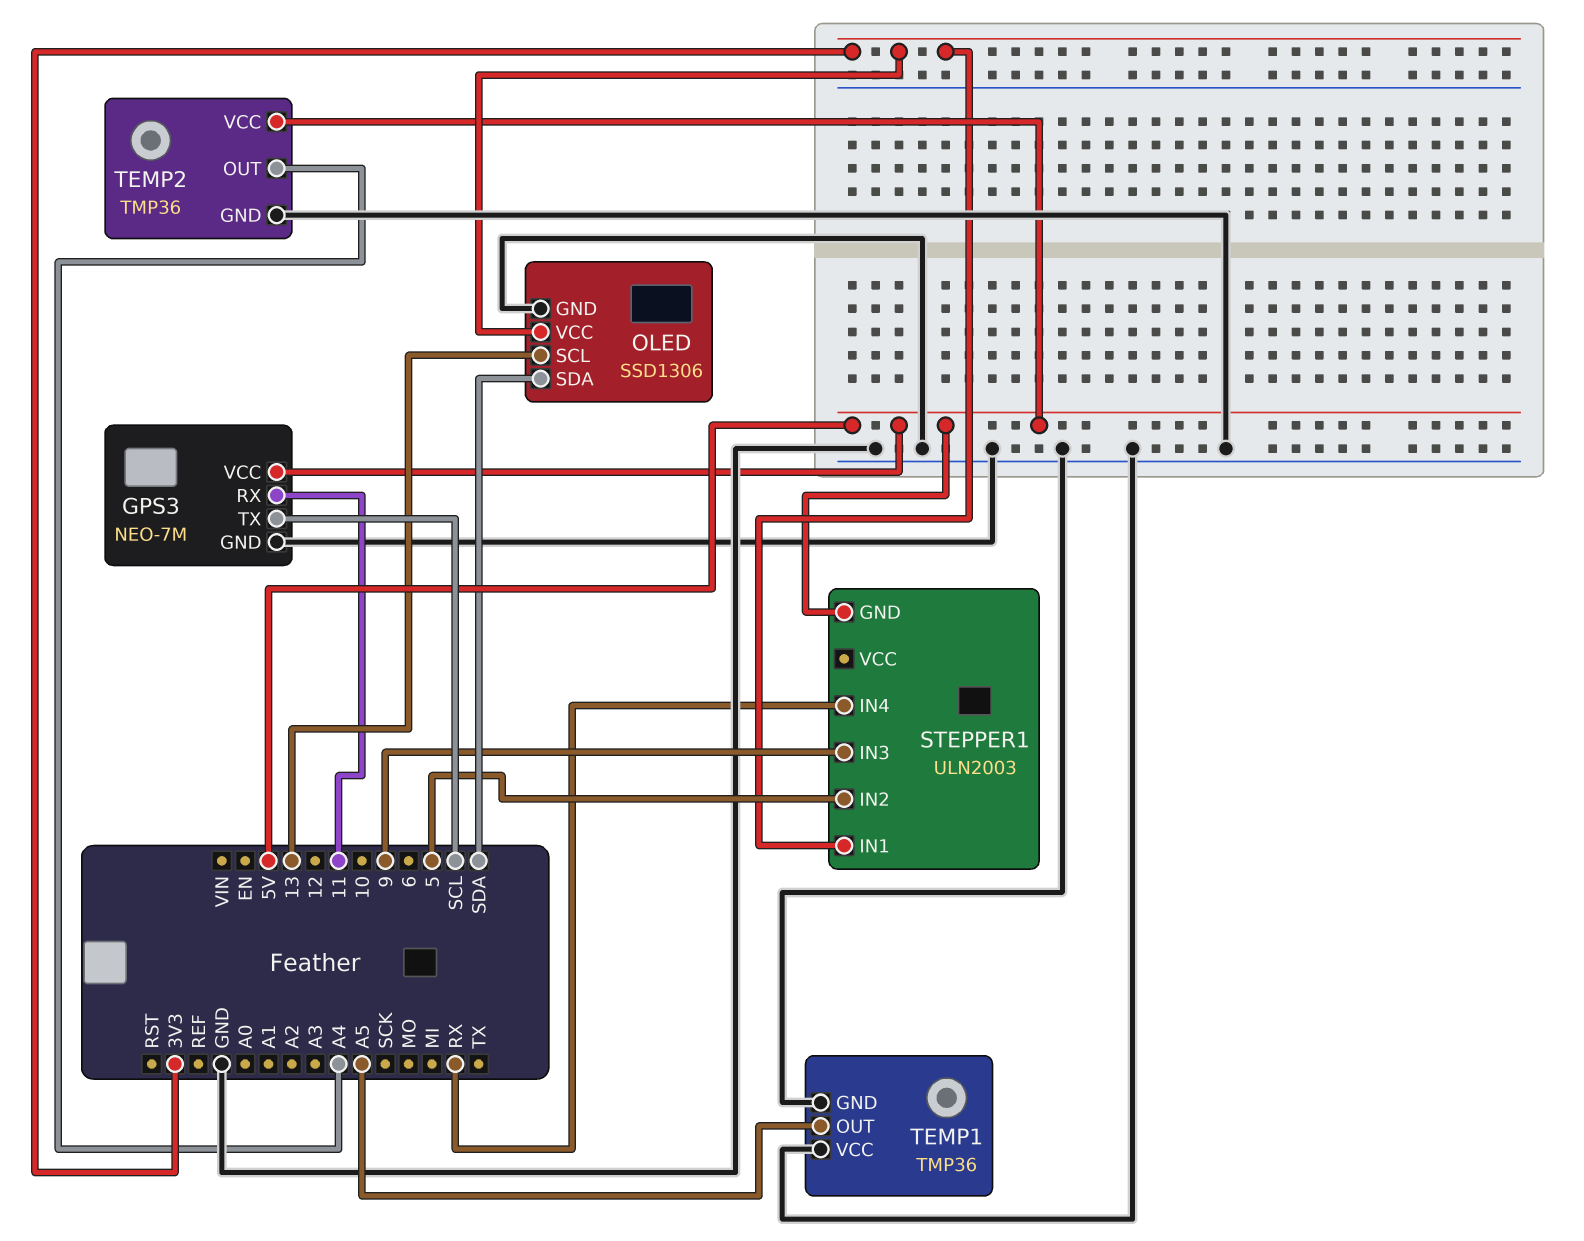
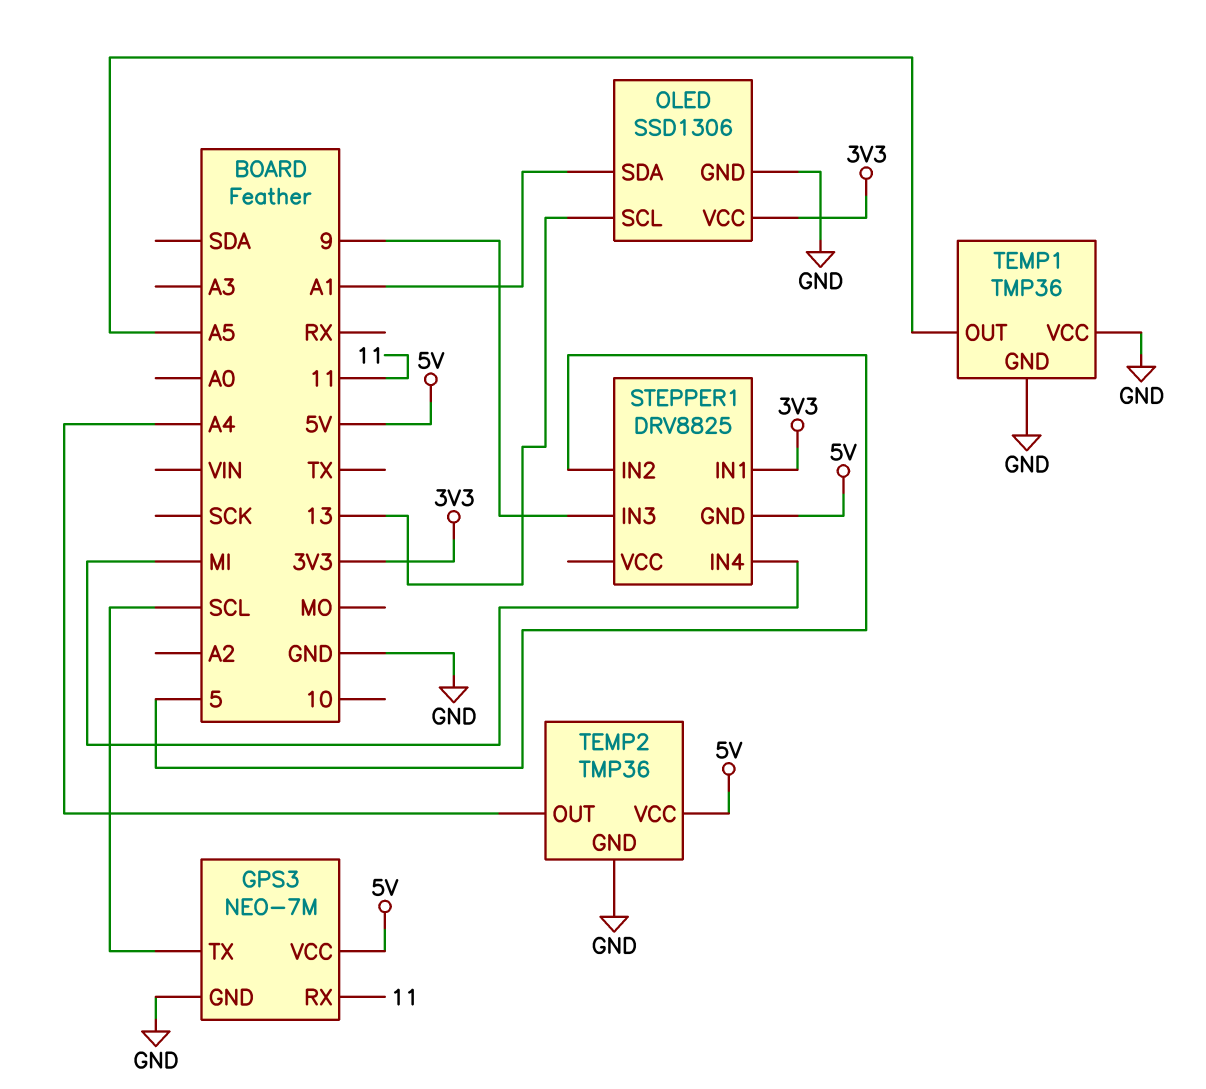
OLED pin SDA: SDA -> A1
STEPPER1: ULN2003 -> DRV8825
STEPPER1 pin IN4: RX -> MI

